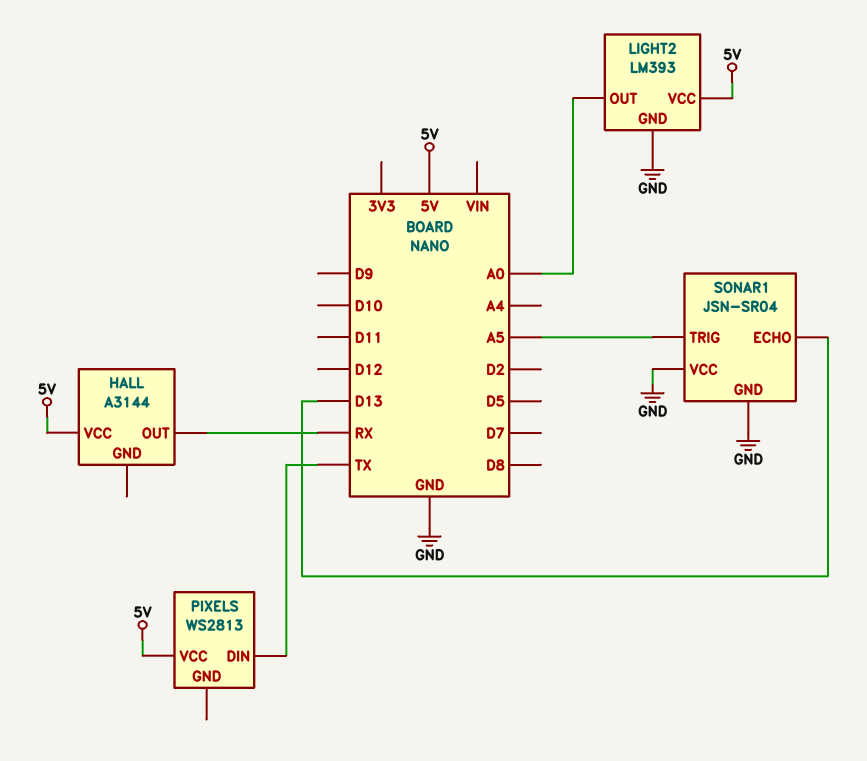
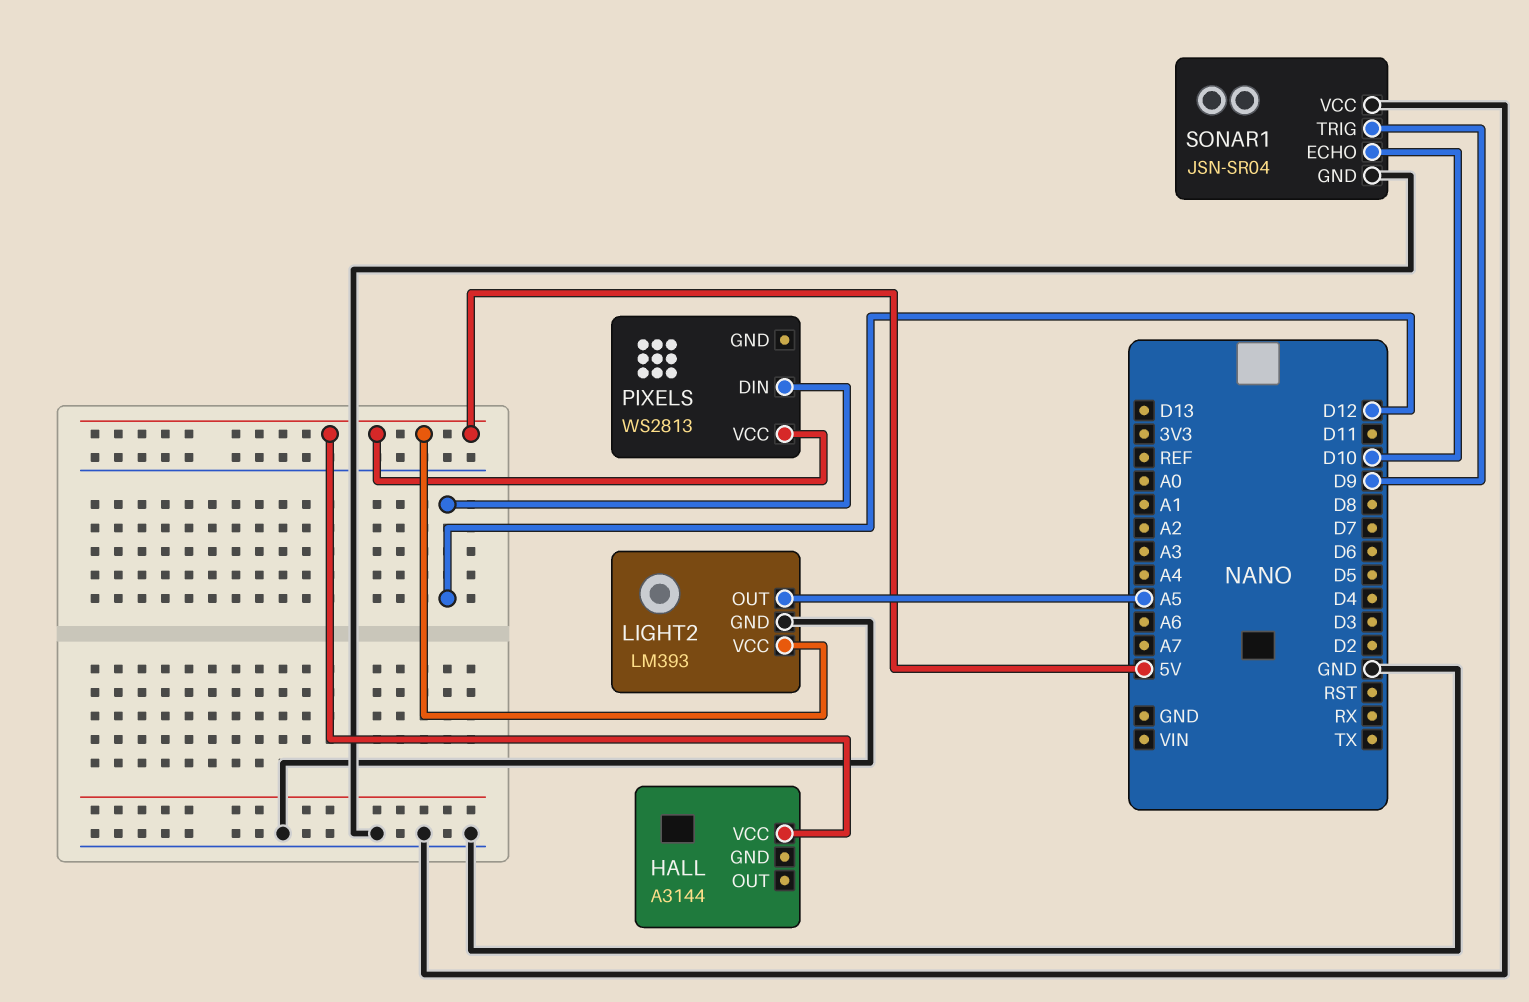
HALL pin OUT: RX -> none
LIGHT2 pin OUT: A0 -> A5
PIXELS pin DIN: TX -> D12
SONAR1 pin ECHO: D13 -> D10
SONAR1 pin TRIG: A5 -> D9

